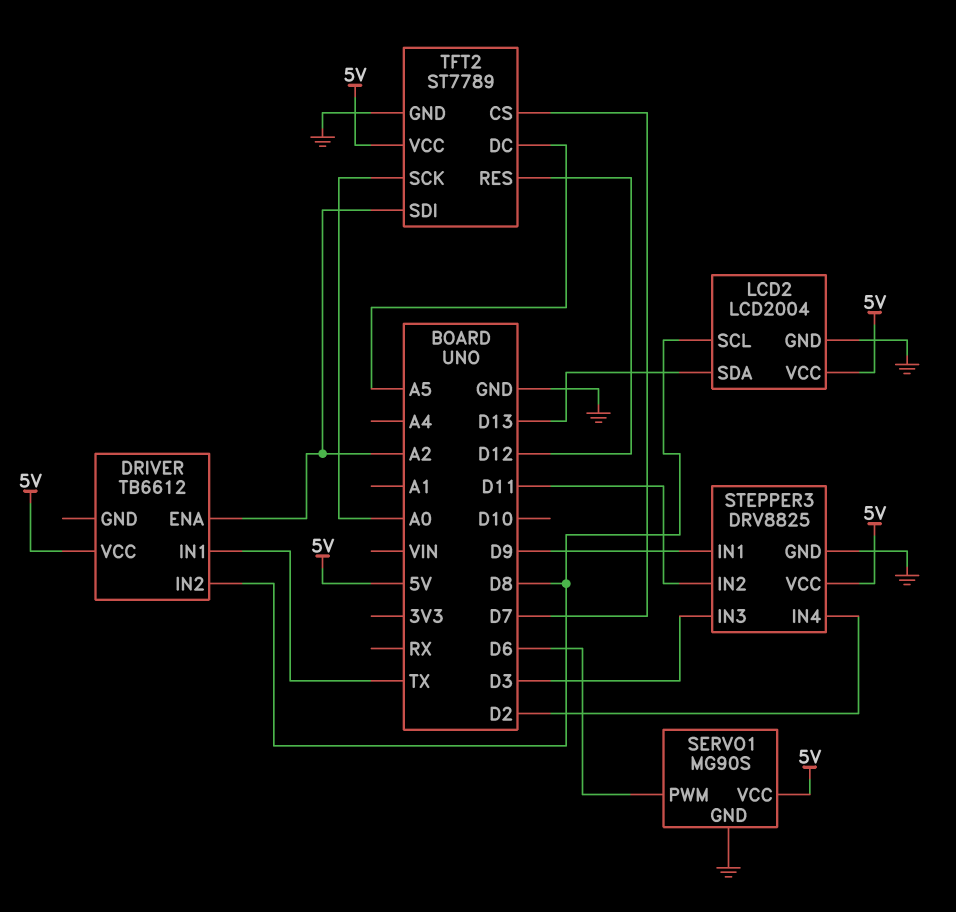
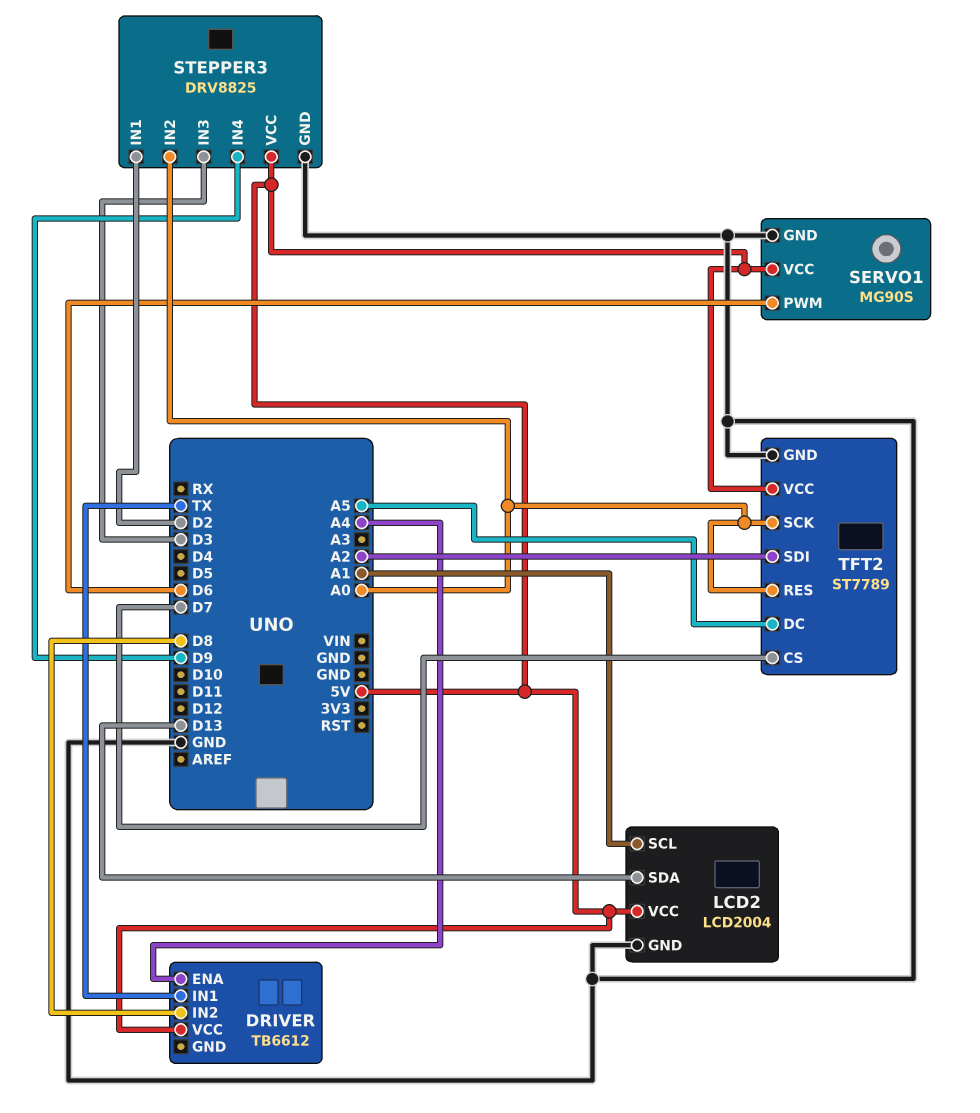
DRIVER pin ENA: A2 -> A4
LCD2 pin SCL: D8 -> A1
STEPPER3 pin IN1: D9 -> D2
STEPPER3 pin IN2: D11 -> A0
STEPPER3 pin IN4: D2 -> D9
TFT2 pin RES: D12 -> A0

